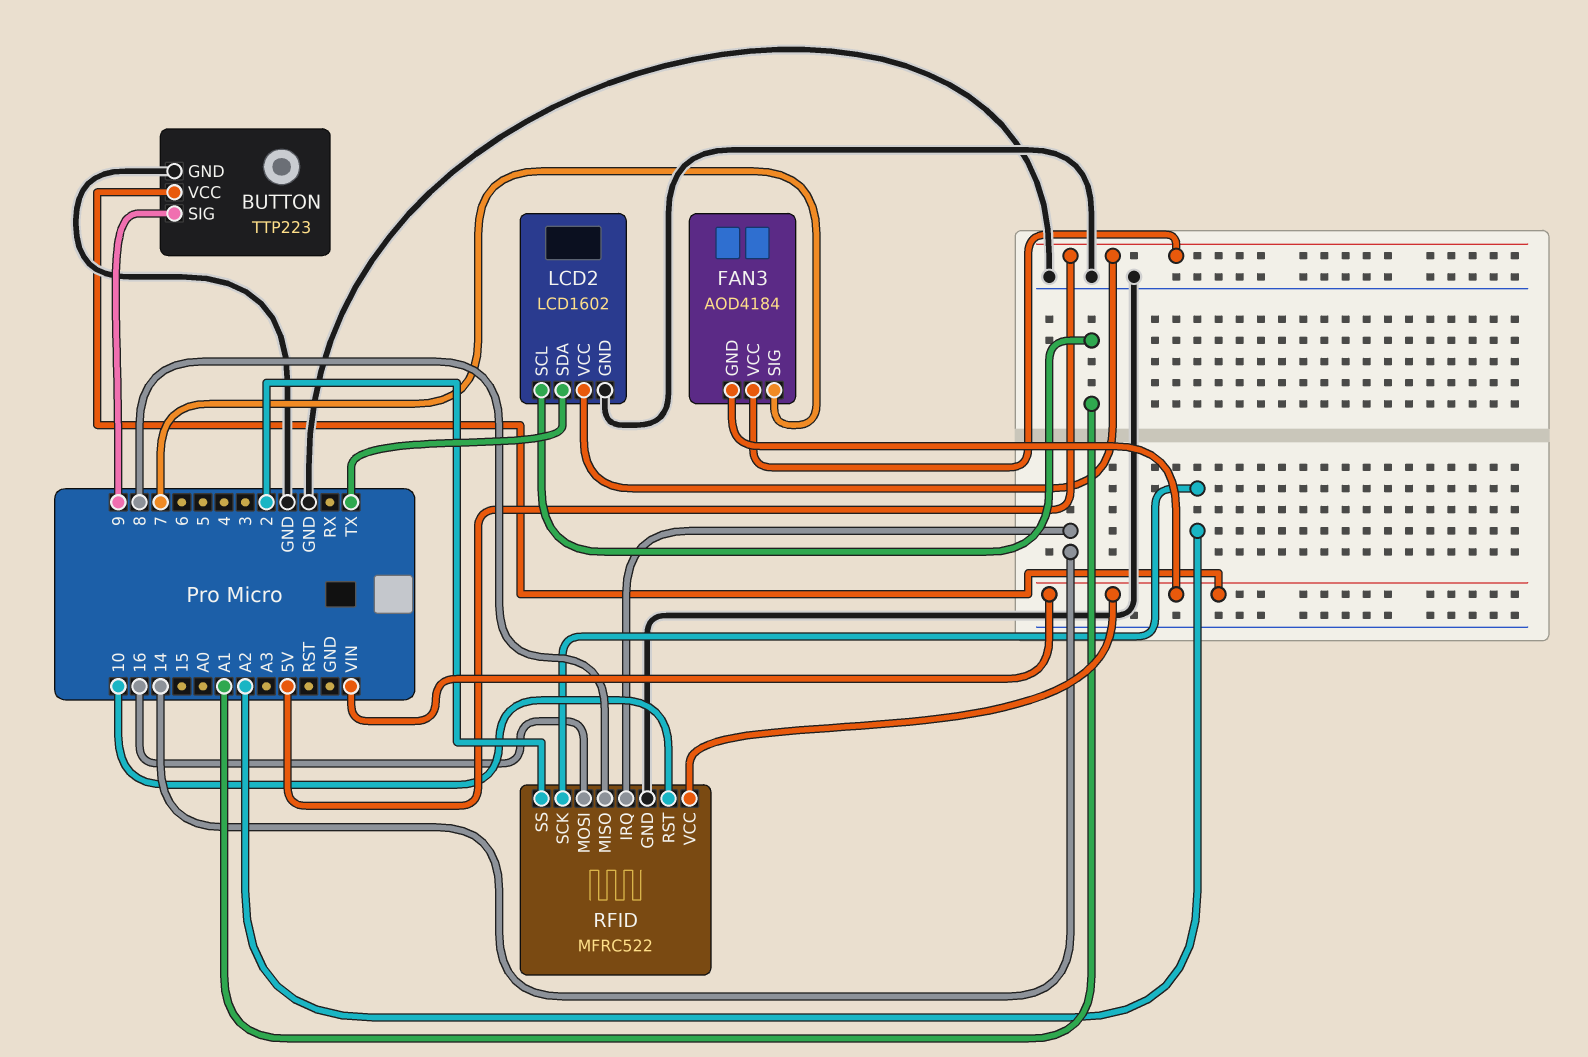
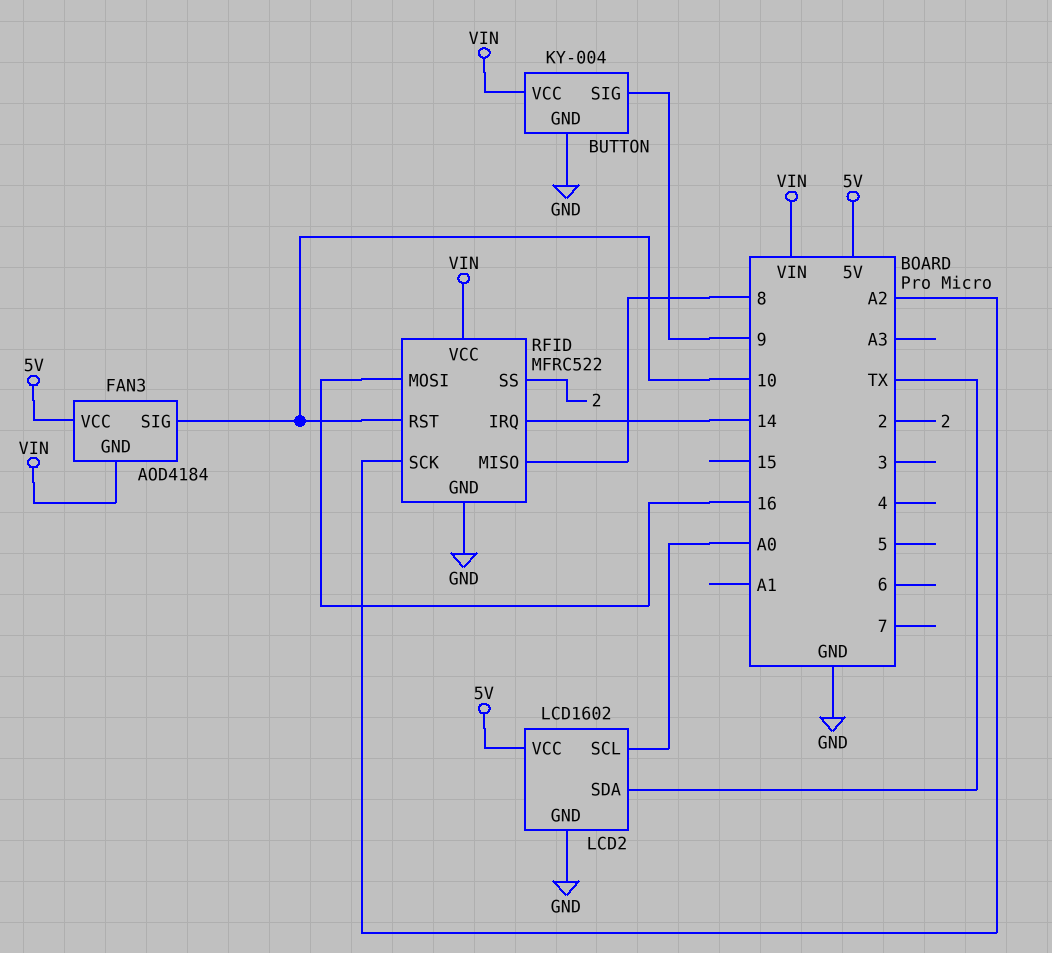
BUTTON: TTP223 -> KY-004
FAN3 pin SIG: 7 -> 10
LCD2 pin SCL: A1 -> A0

